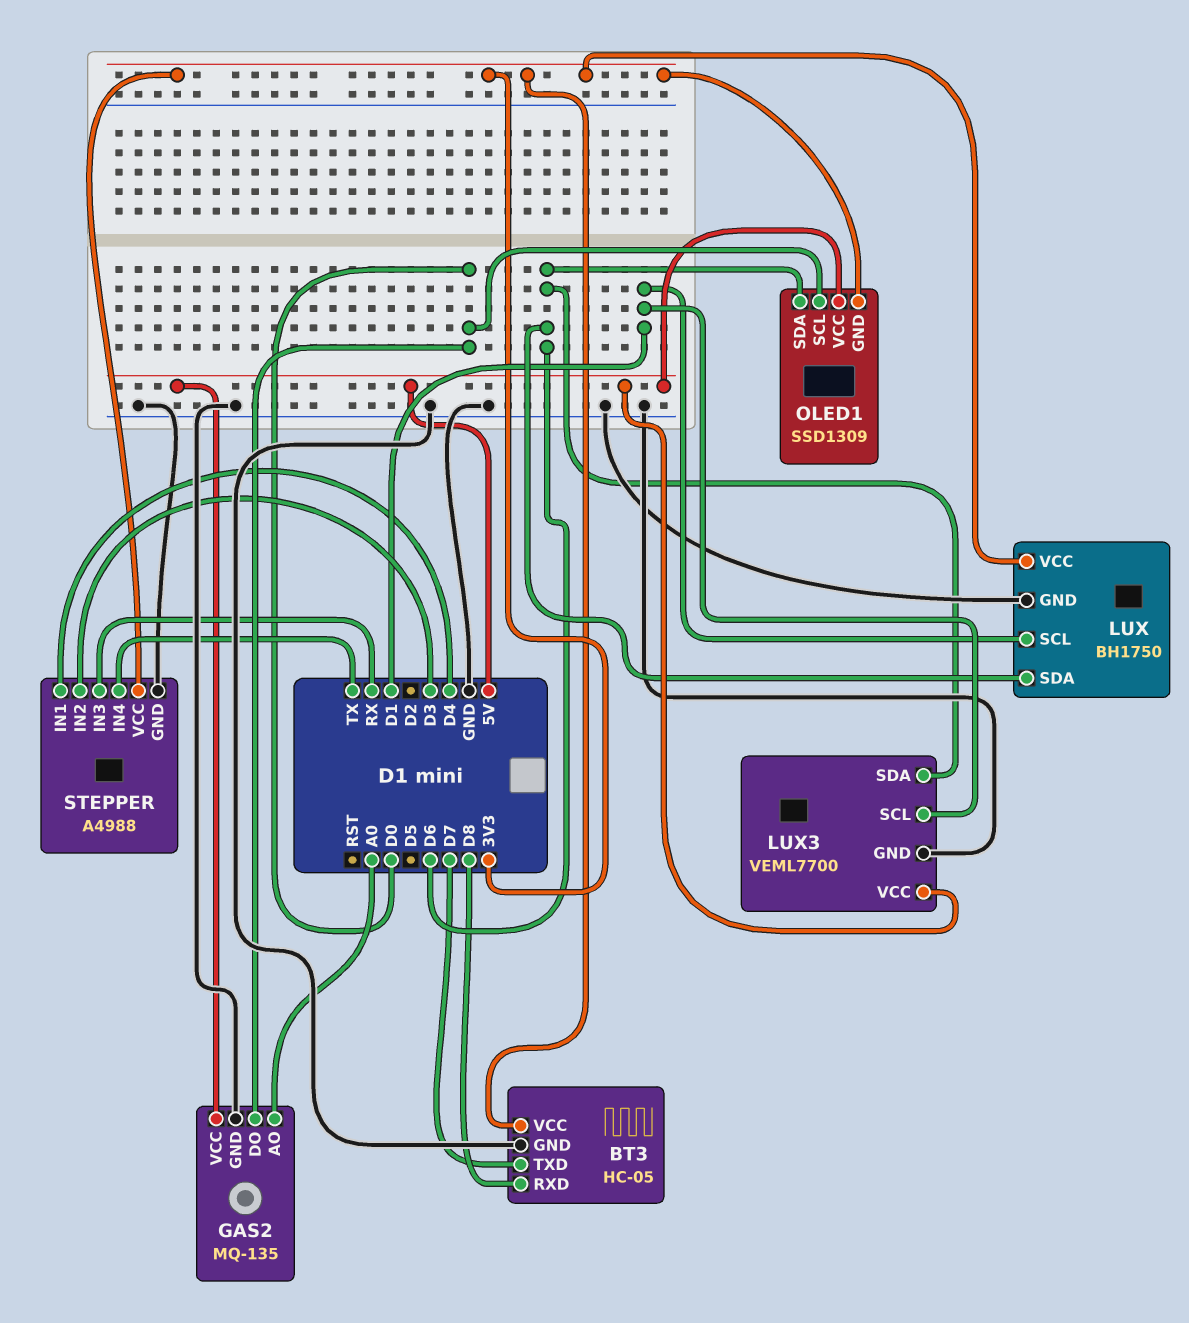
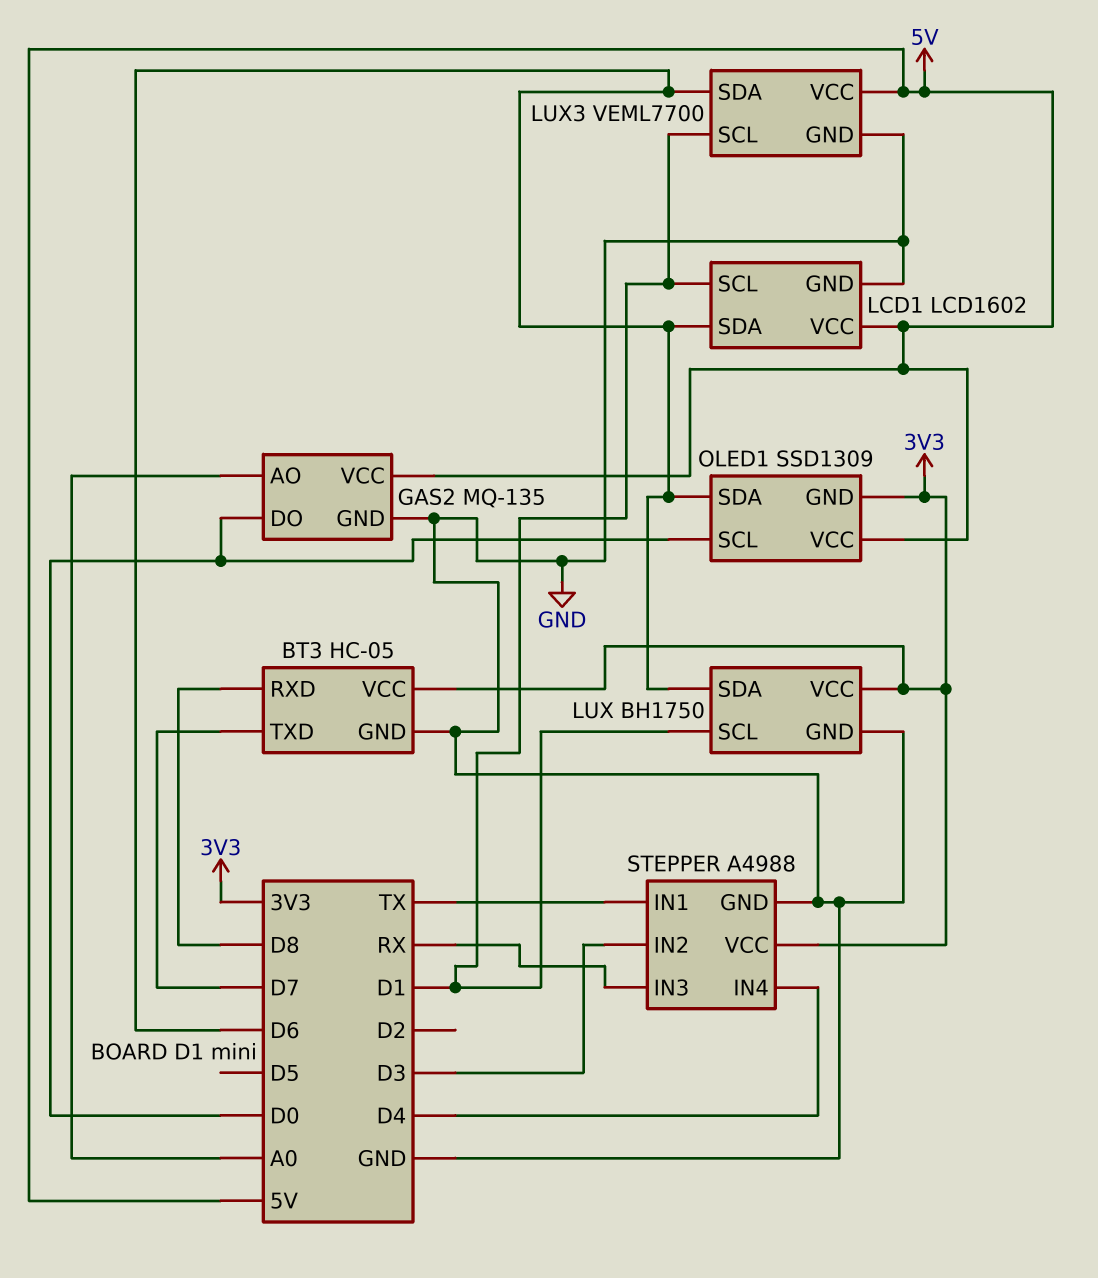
LCD1: none -> LCD1602
LCD1 pin GND: none -> GND
LCD1 pin SCL: none -> D1
LCD1 pin SDA: none -> D6
LCD1 pin VCC: none -> 5V
STEPPER pin IN1: D4 -> TX
STEPPER pin IN4: TX -> D4

